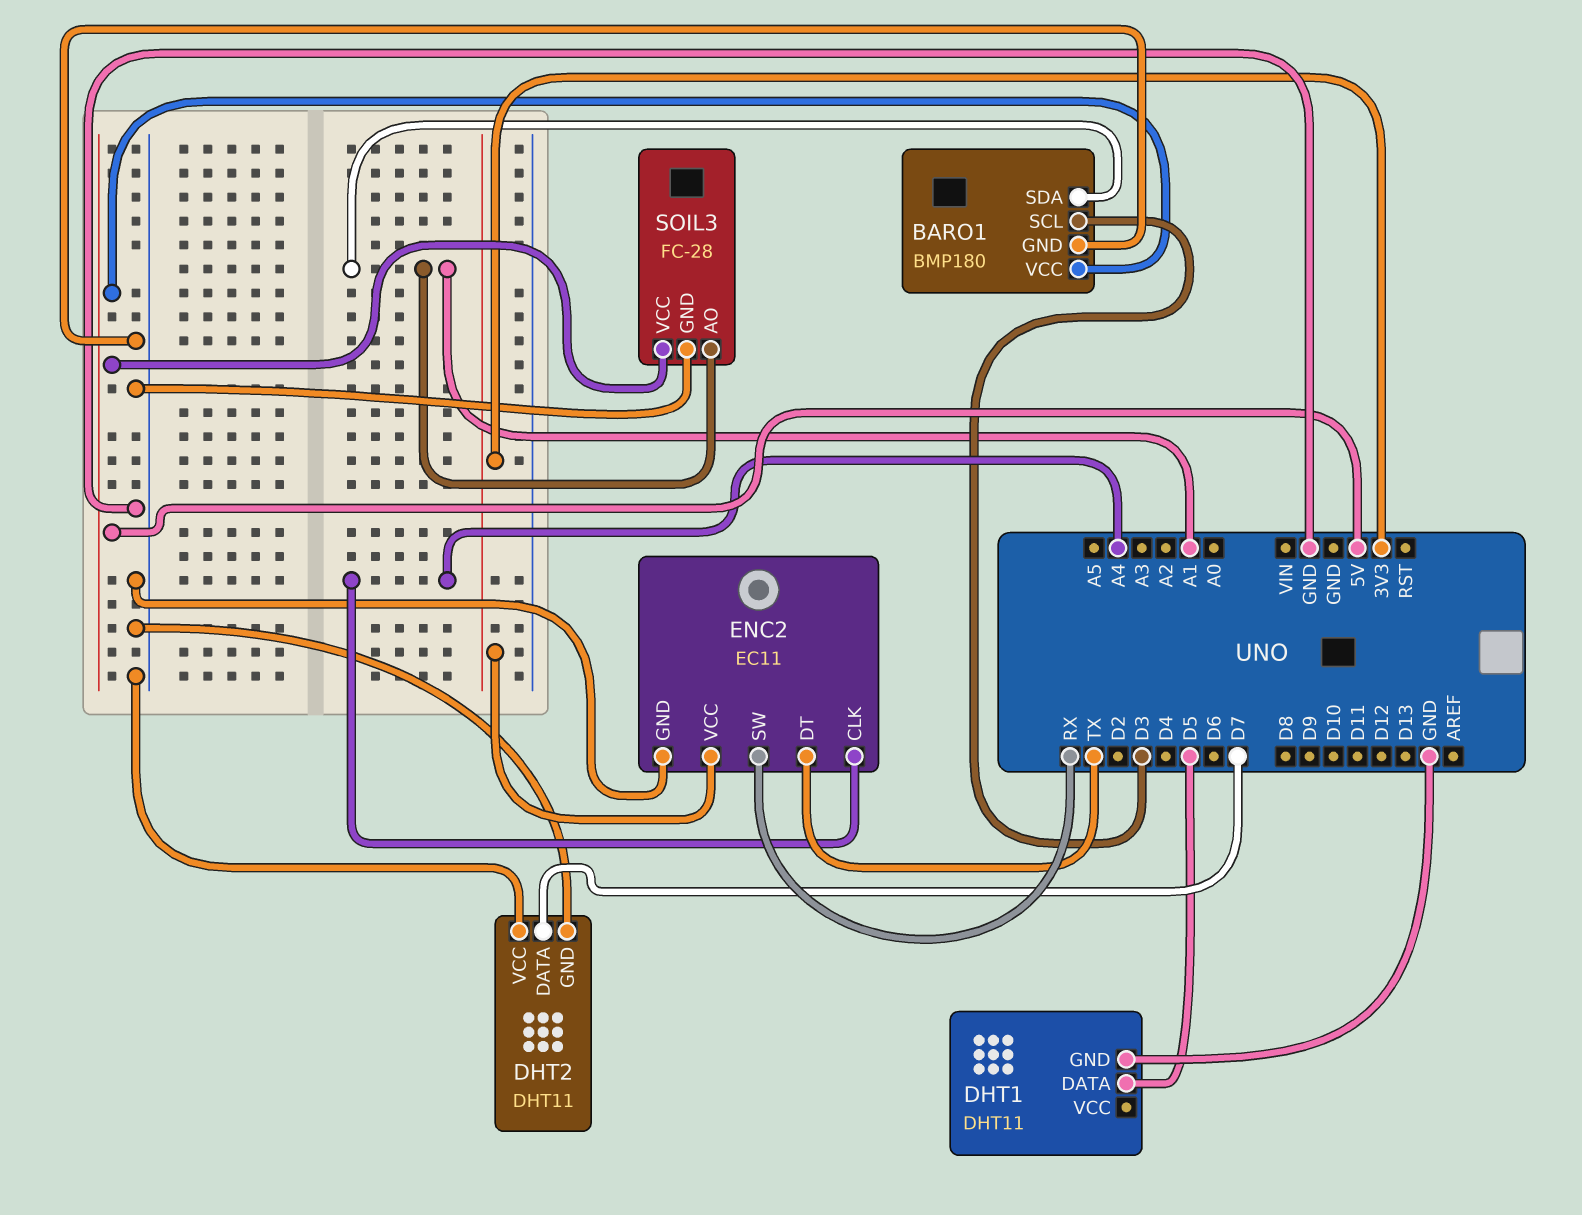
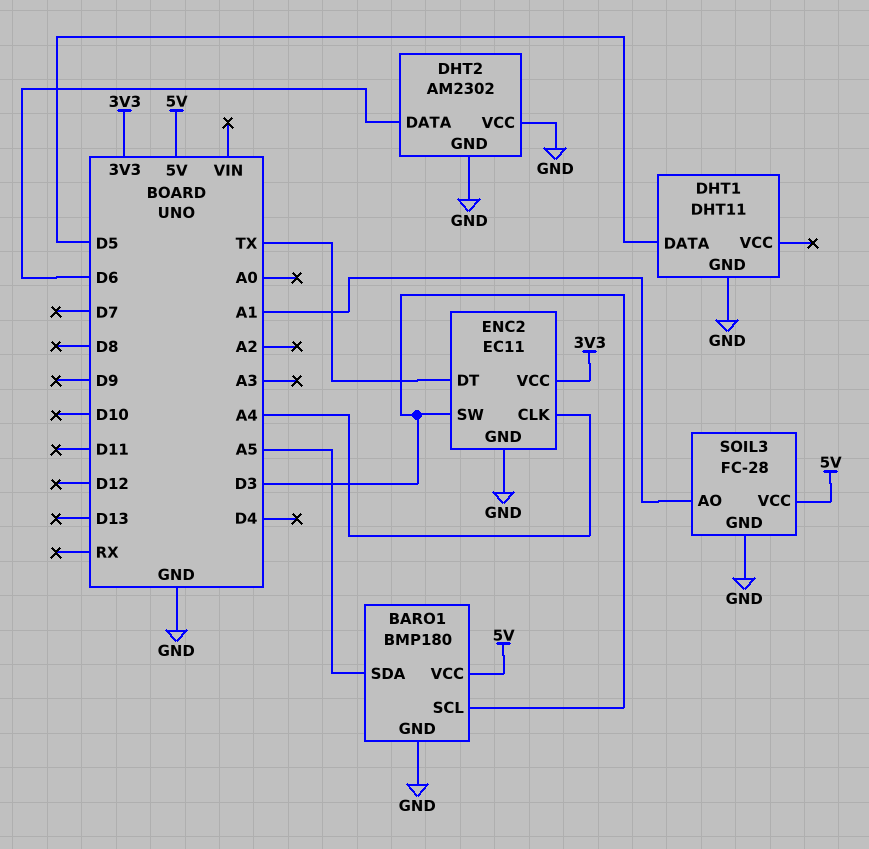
BARO1 pin SDA: A1 -> A5
DHT2: DHT11 -> AM2302
DHT2 pin DATA: D7 -> D6
ENC2 pin SW: RX -> D3

